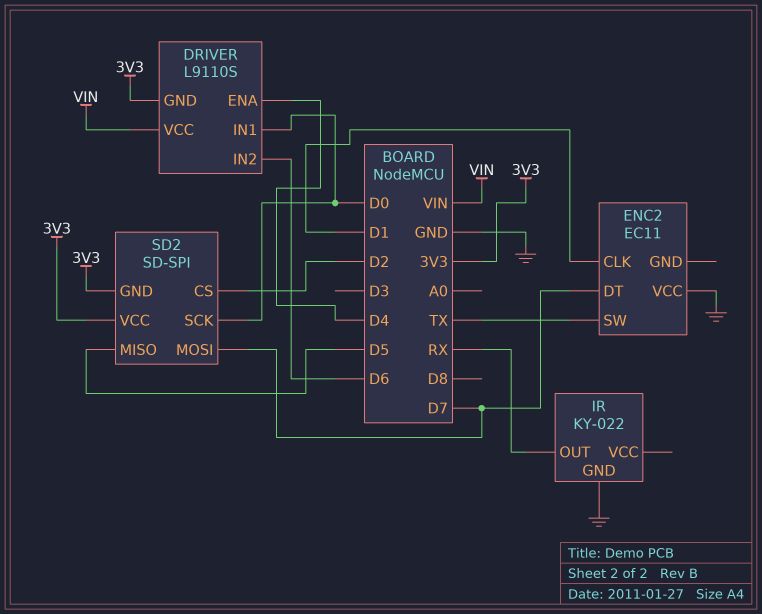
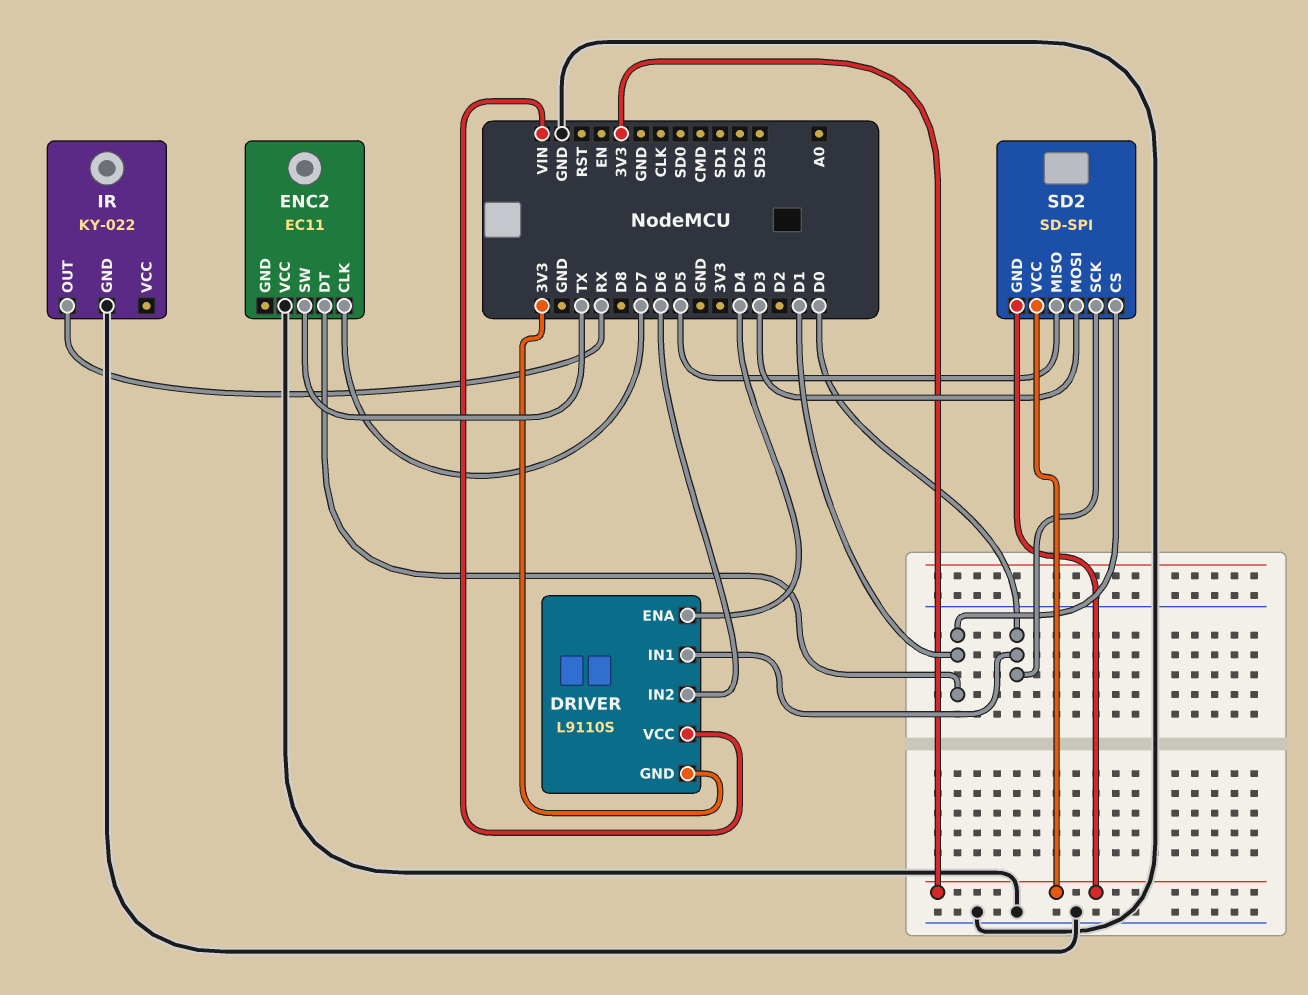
ENC2 pin CLK: D1 -> D7
ENC2 pin DT: D7 -> D1
SD2 pin CS: D2 -> D1
SD2 pin MOSI: D7 -> D3

